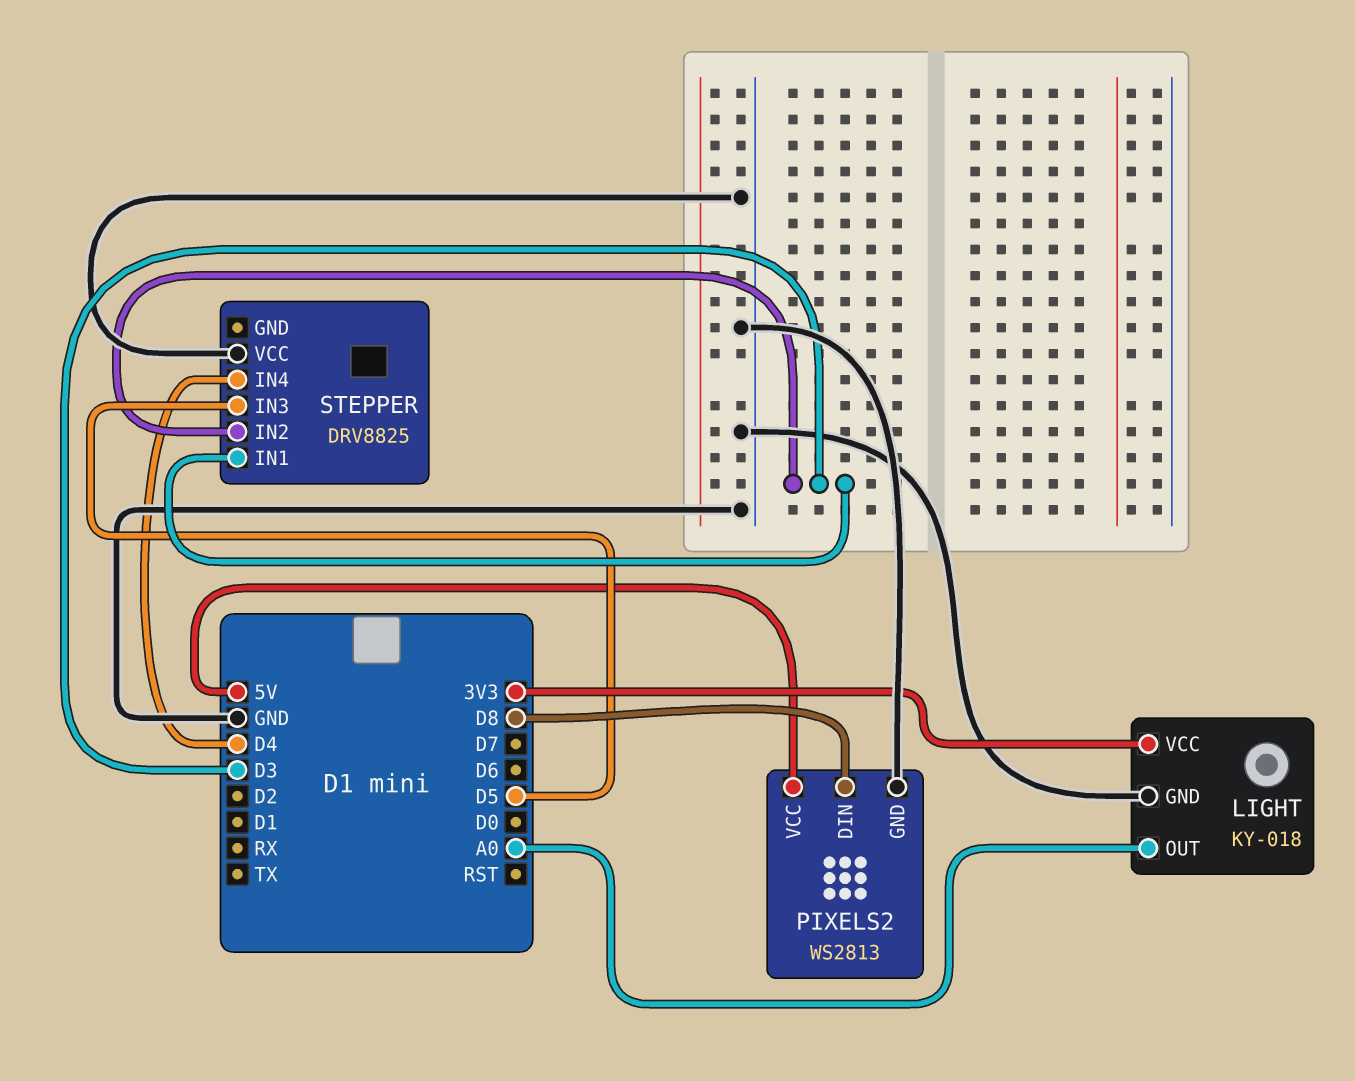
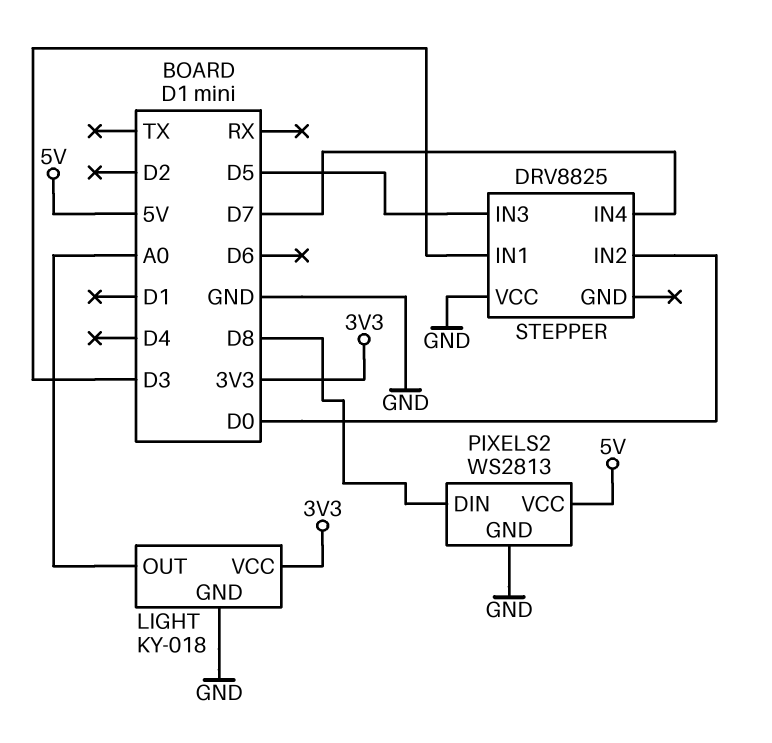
STEPPER pin IN2: D3 -> D0
STEPPER pin IN4: D4 -> D7

